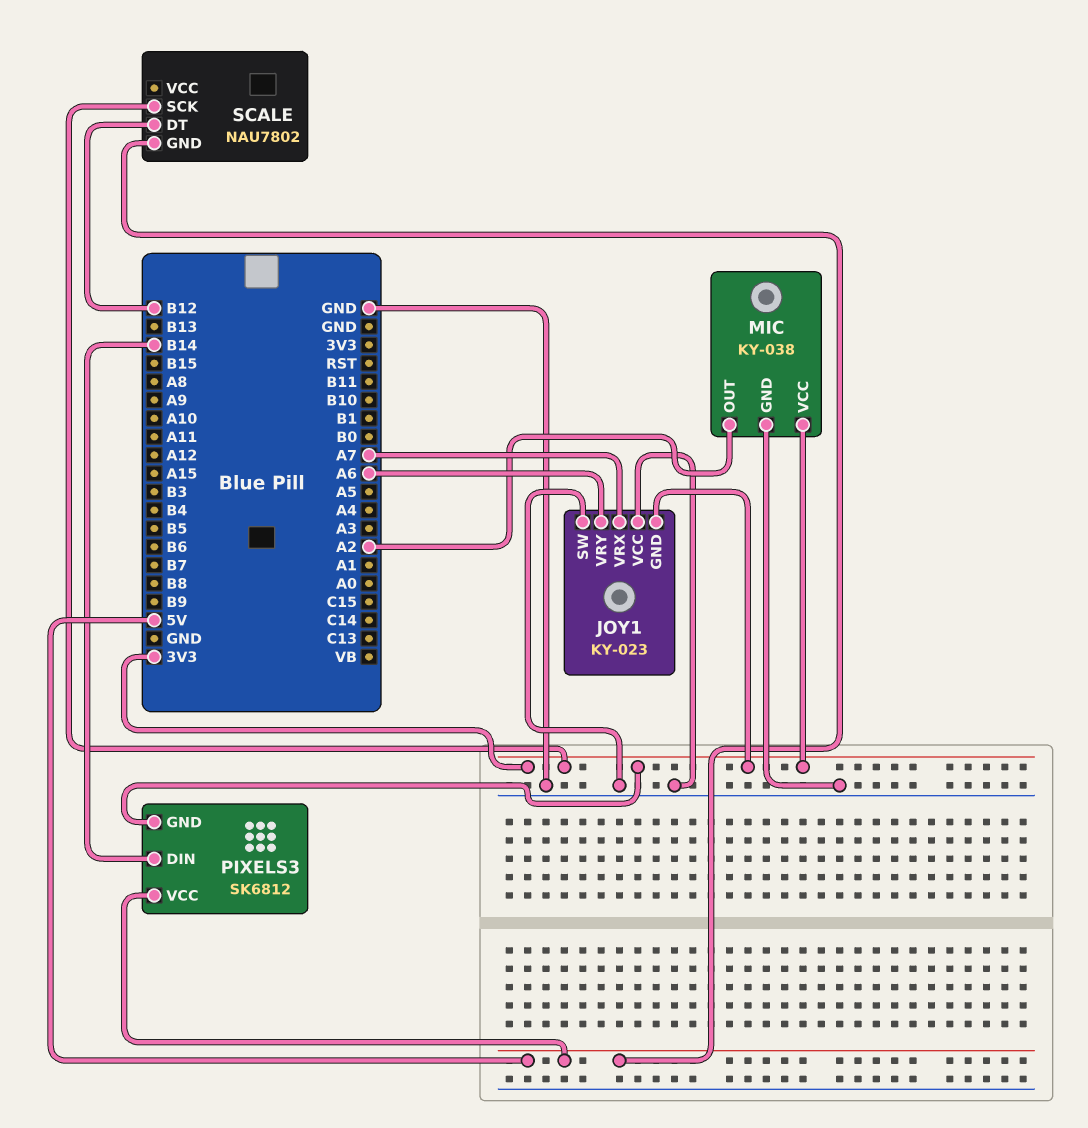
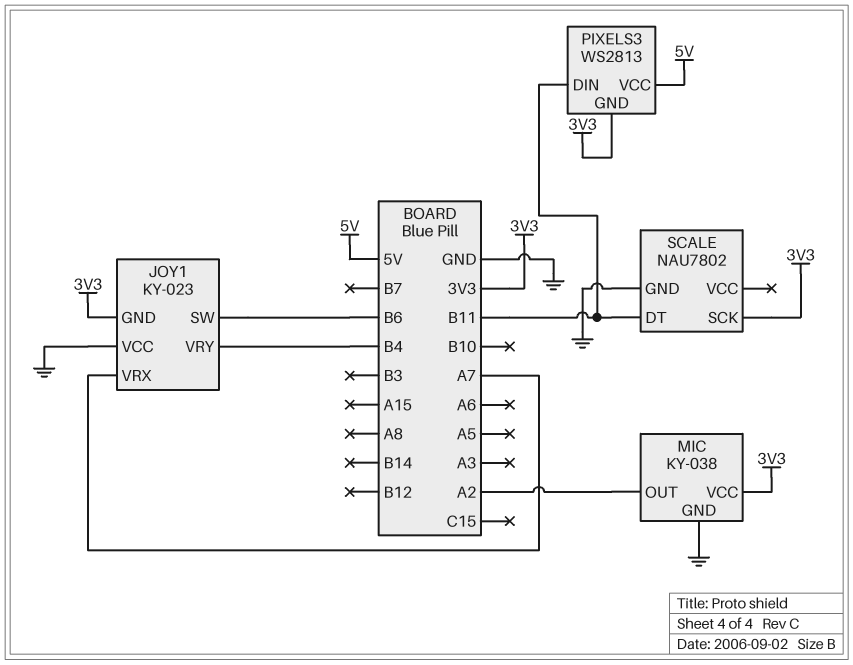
JOY1 pin SW: GND -> B6
JOY1 pin VRY: A6 -> B4
PIXELS3: SK6812 -> WS2813
PIXELS3 pin DIN: B14 -> B11
SCALE pin DT: B12 -> B11
SCALE pin GND: 5V -> GND

